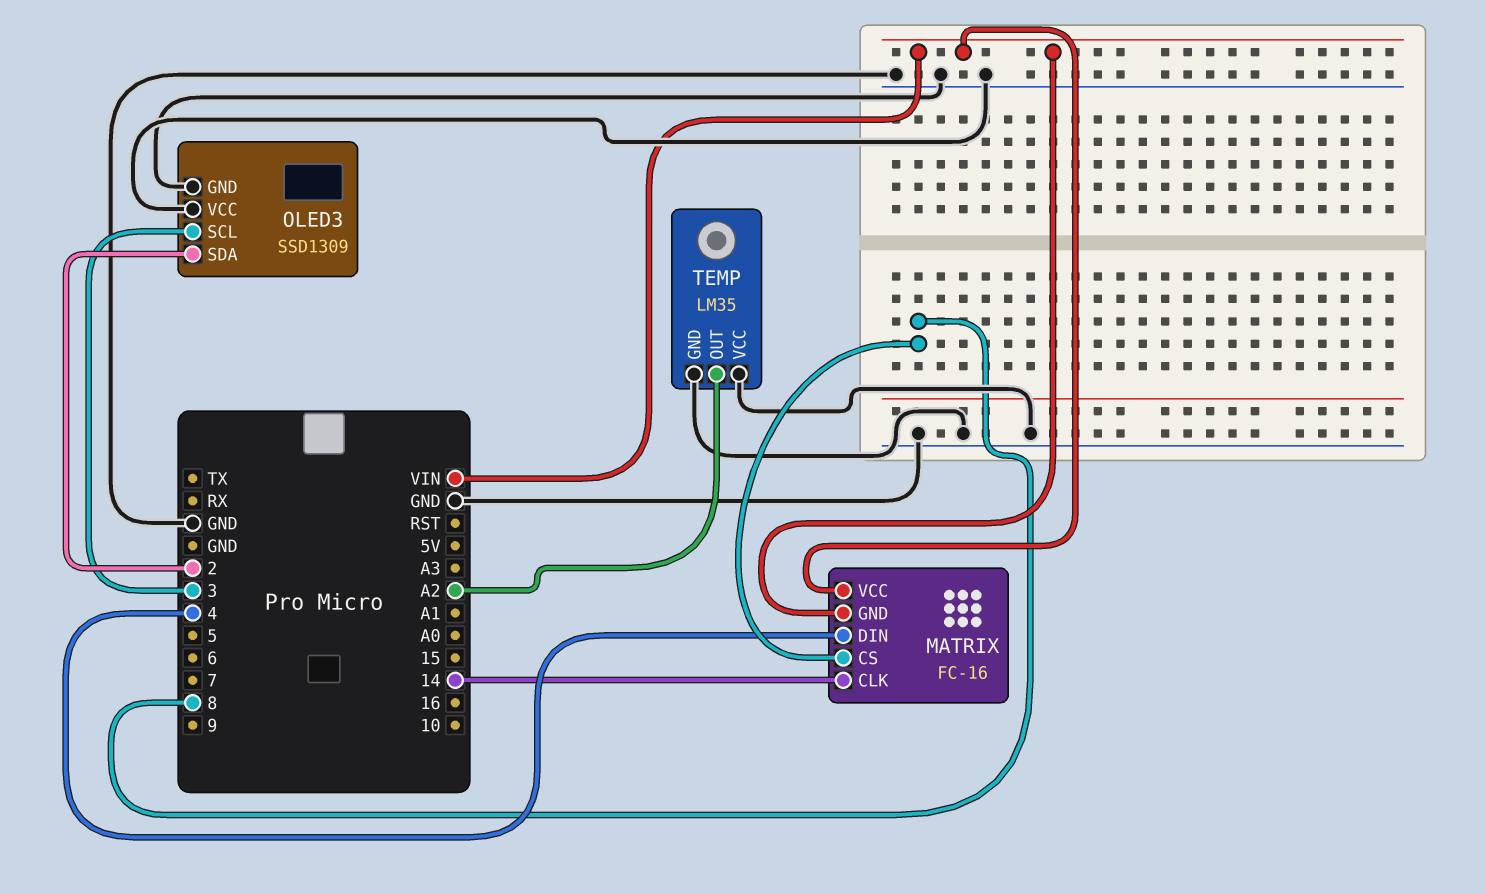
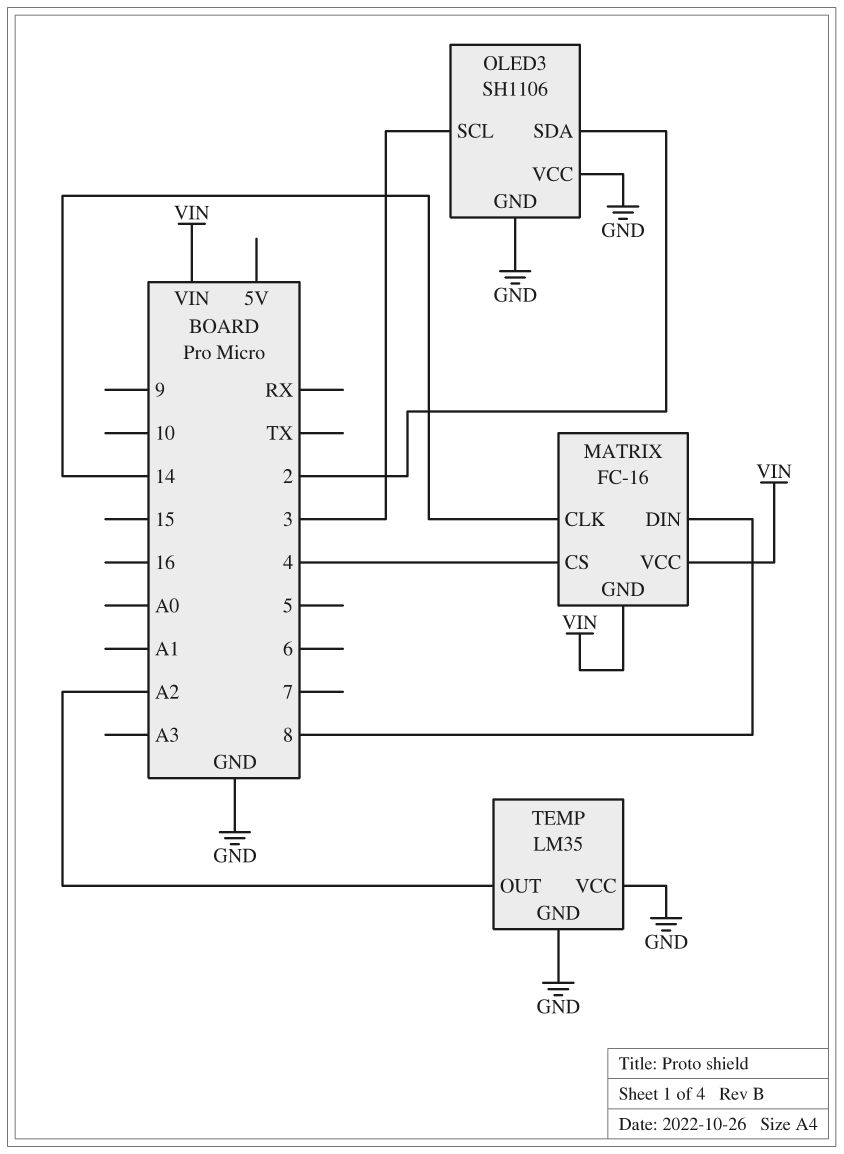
MATRIX pin CS: 8 -> 4
MATRIX pin DIN: 4 -> 8
OLED3: SSD1309 -> SH1106

